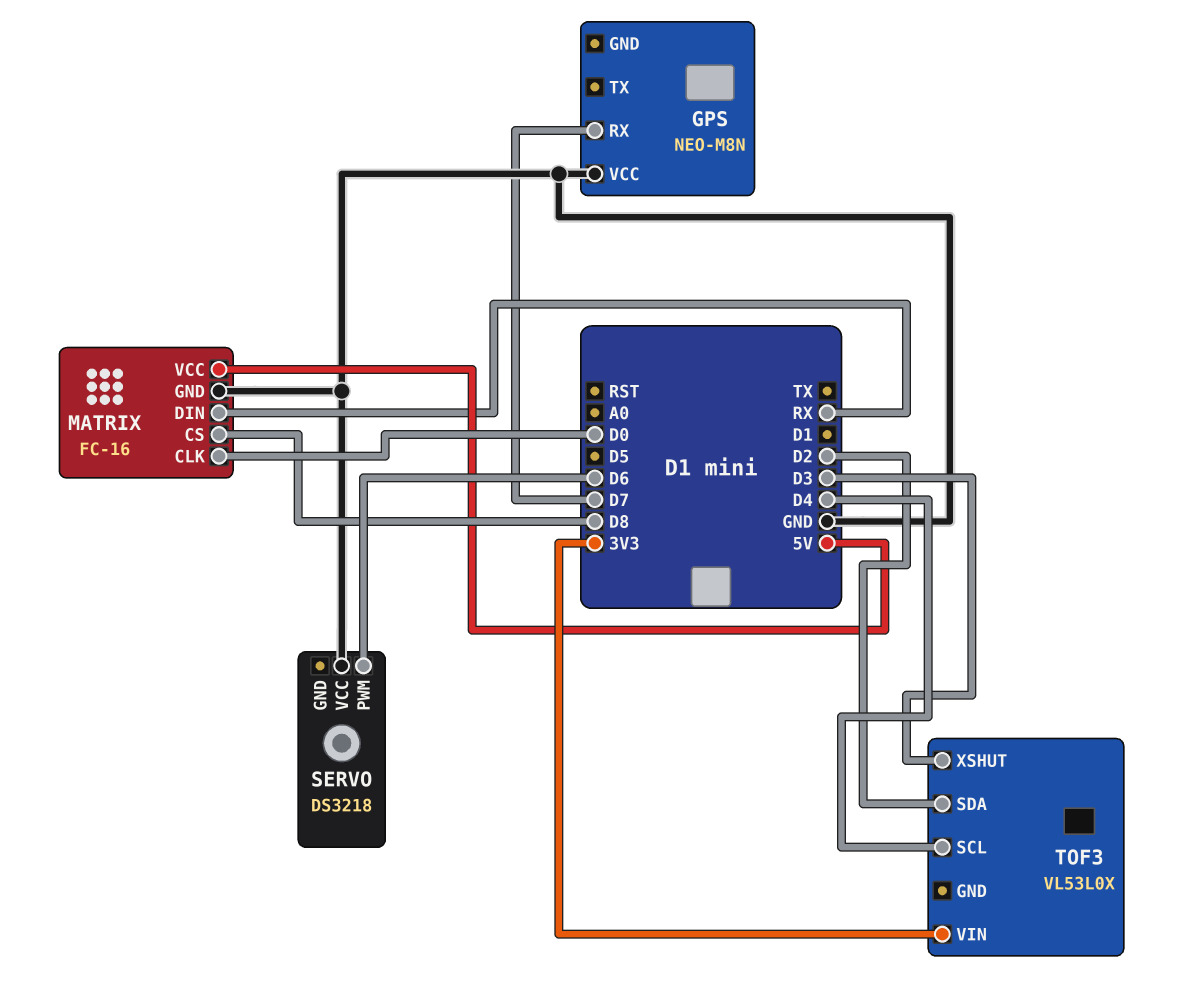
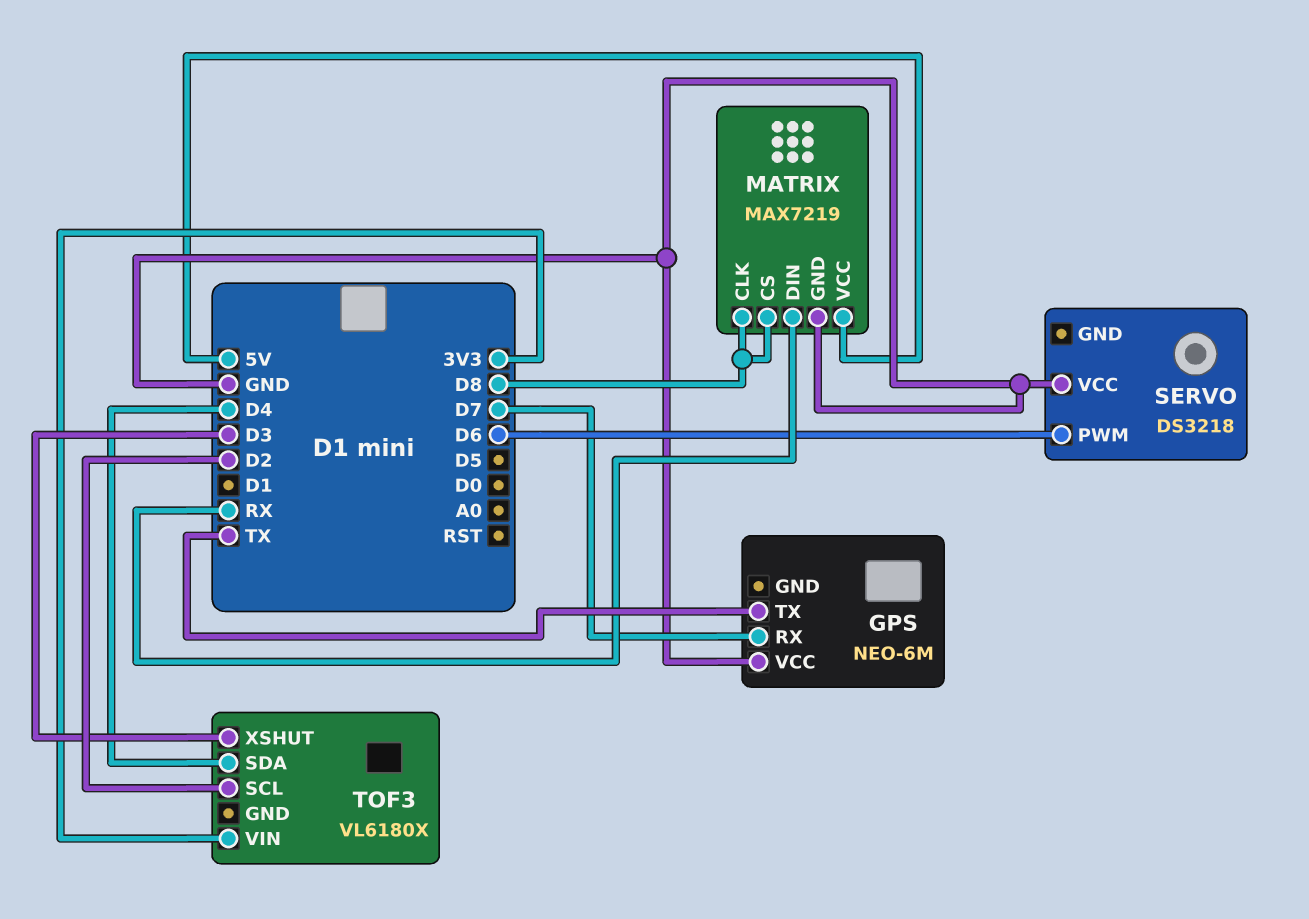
GPS: NEO-M8N -> NEO-6M
GPS pin TX: none -> TX
MATRIX: FC-16 -> MAX7219
MATRIX pin CLK: D0 -> D8
TOF3: VL53L0X -> VL6180X
TOF3 pin SCL: D4 -> D2
TOF3 pin SDA: D2 -> D4

